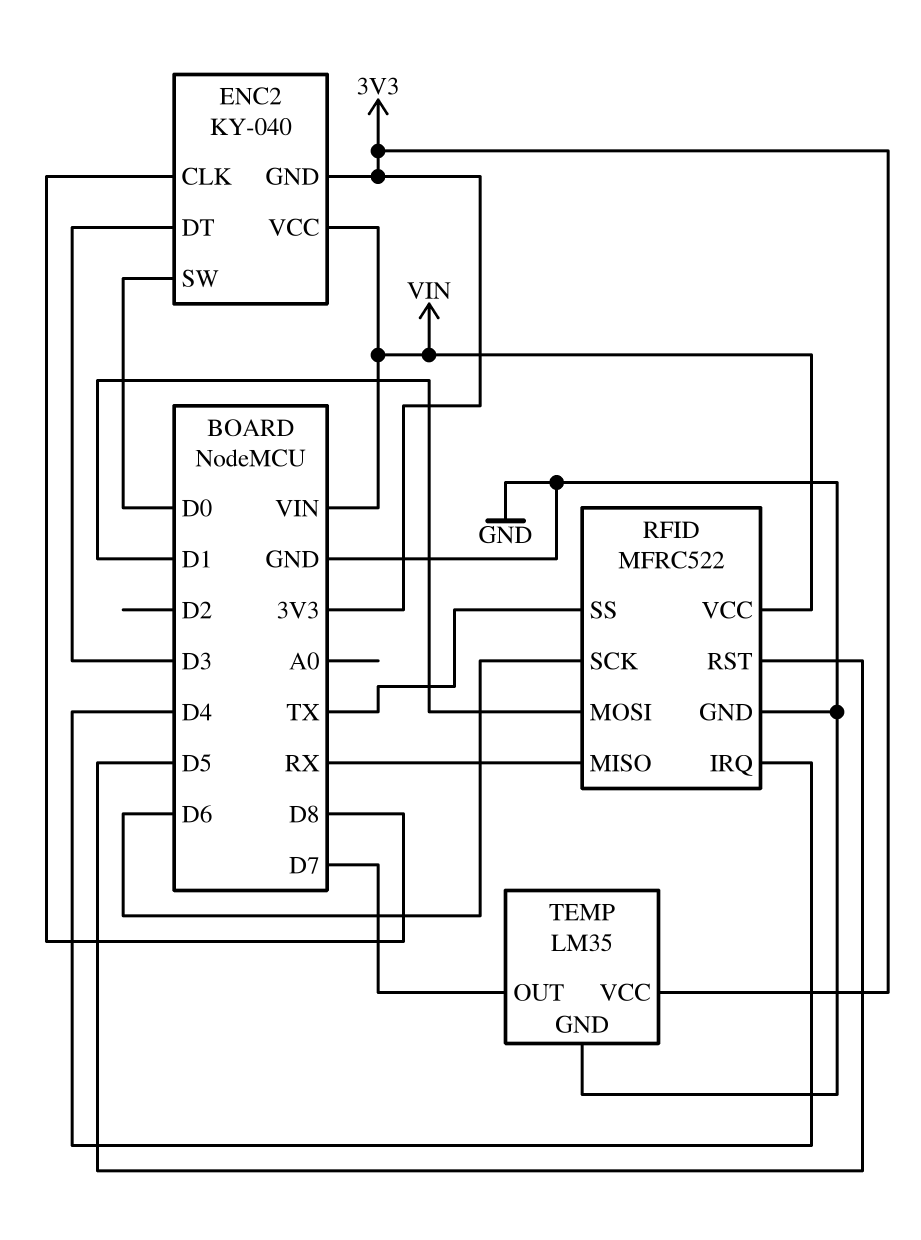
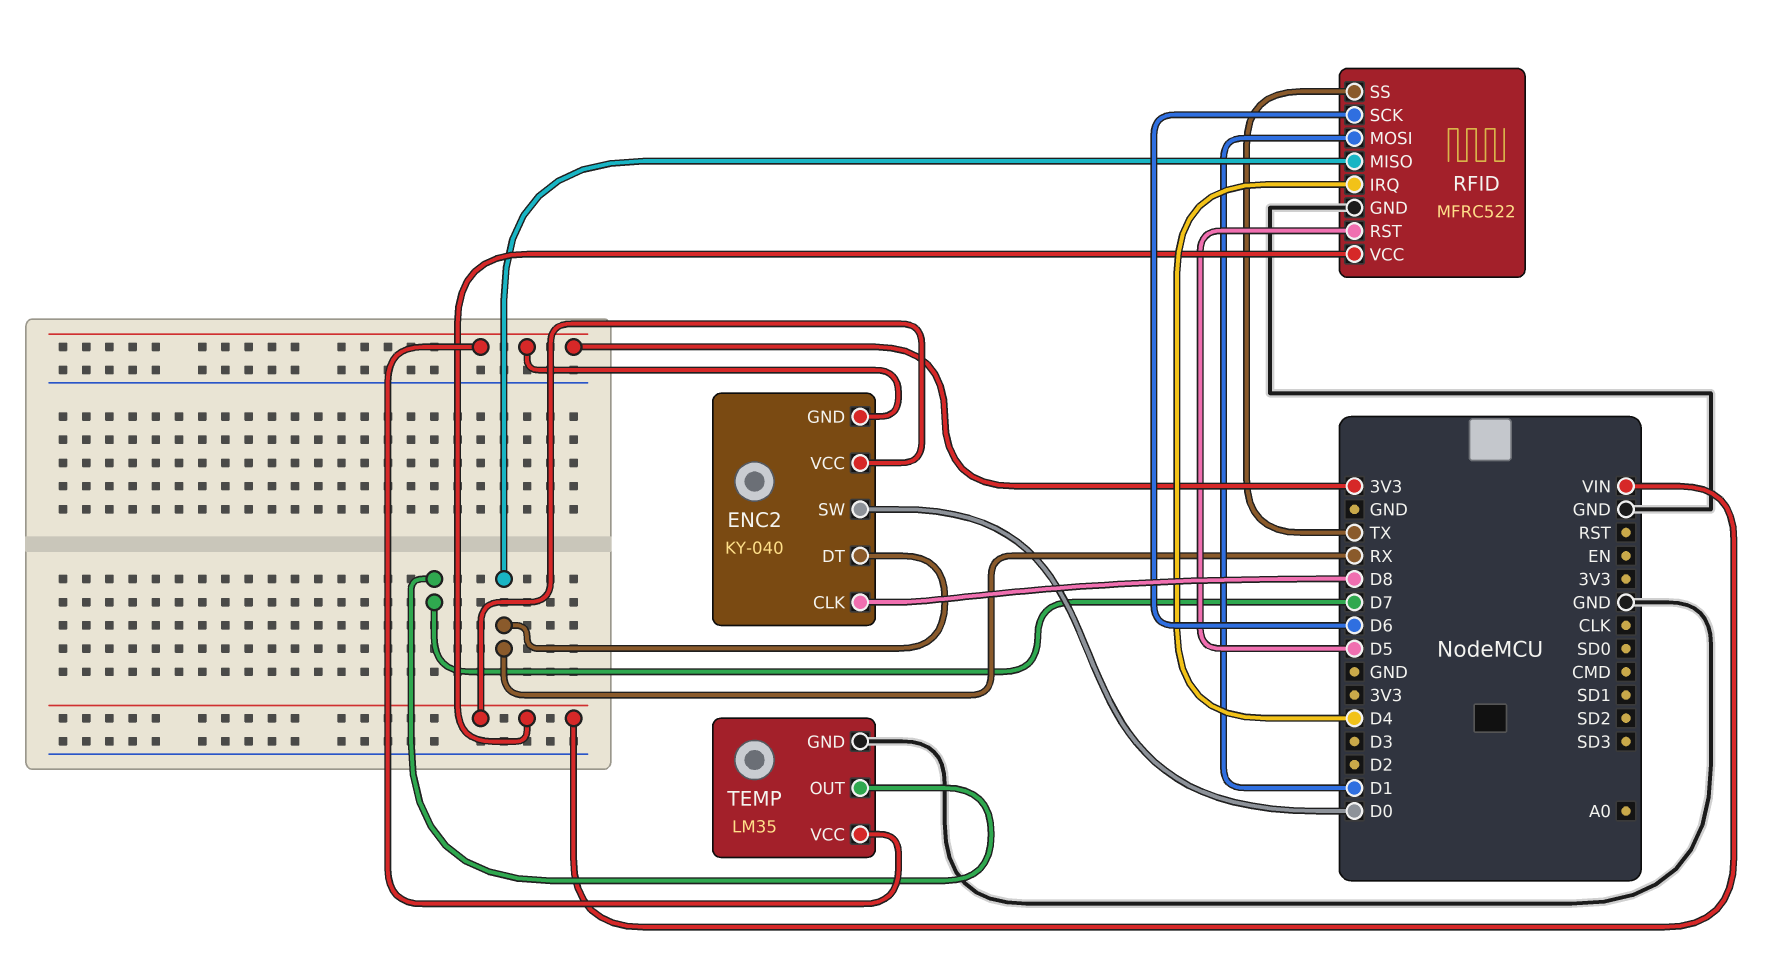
ENC2 pin DT: D3 -> RX

